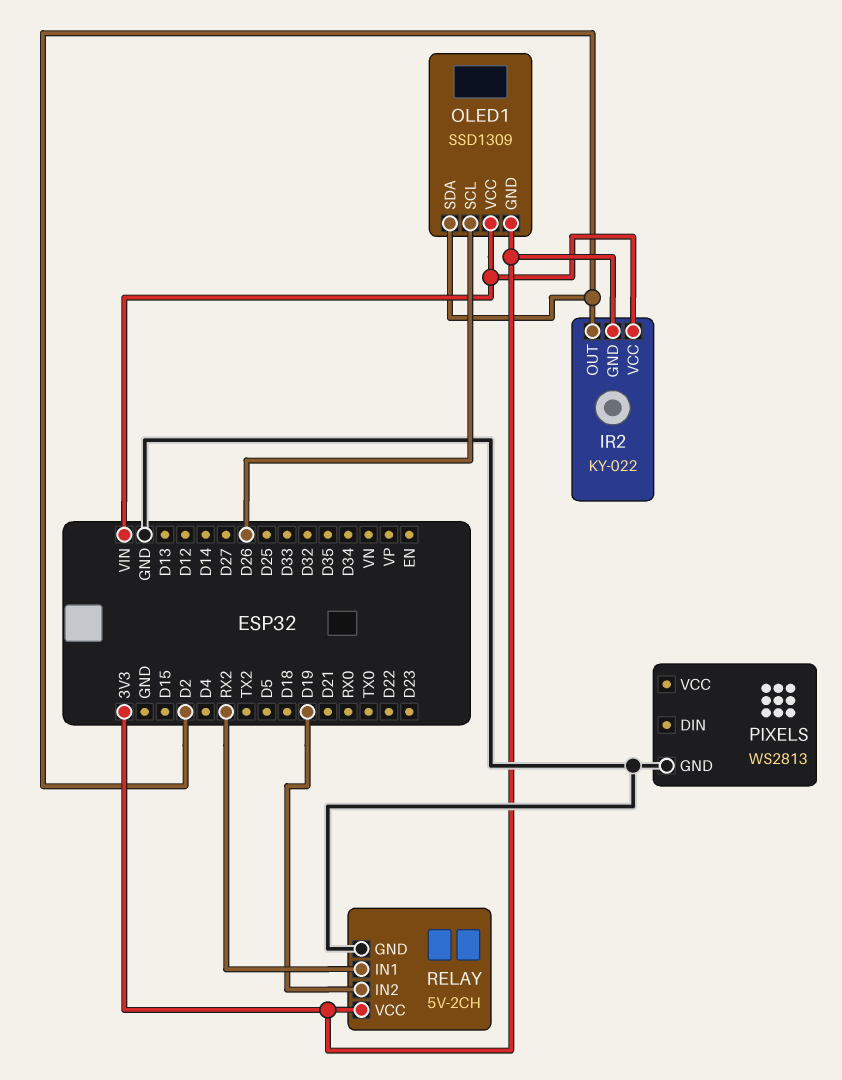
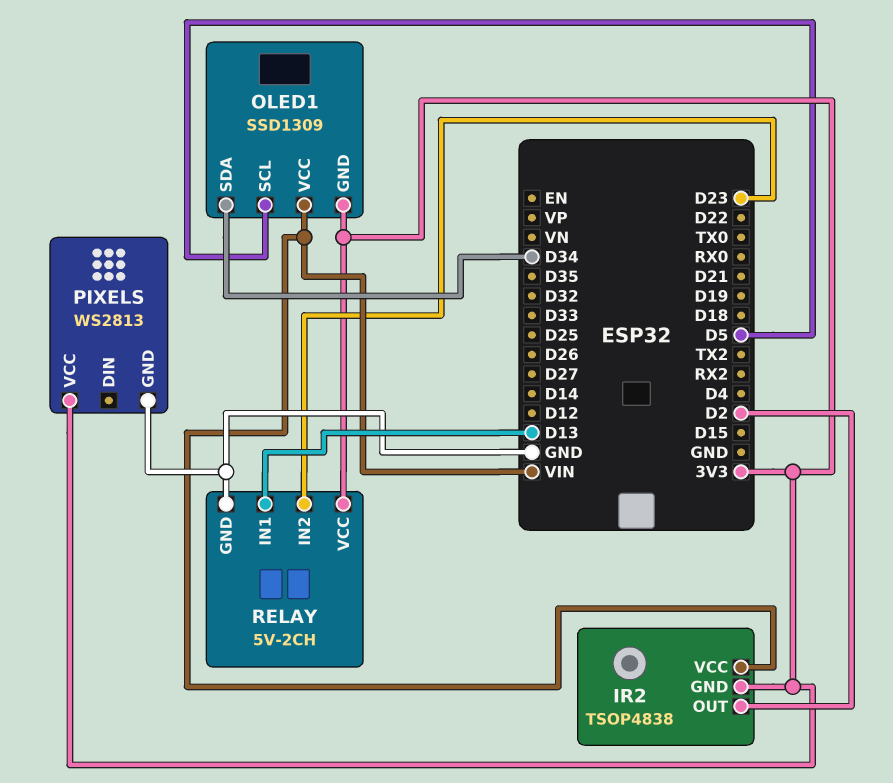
IR2: KY-022 -> TSOP4838
OLED1 pin SCL: D26 -> D5
OLED1 pin SDA: D2 -> D34
PIXELS pin VCC: none -> 3V3
RELAY pin IN1: RX2 -> D13
RELAY pin IN2: D19 -> D23

